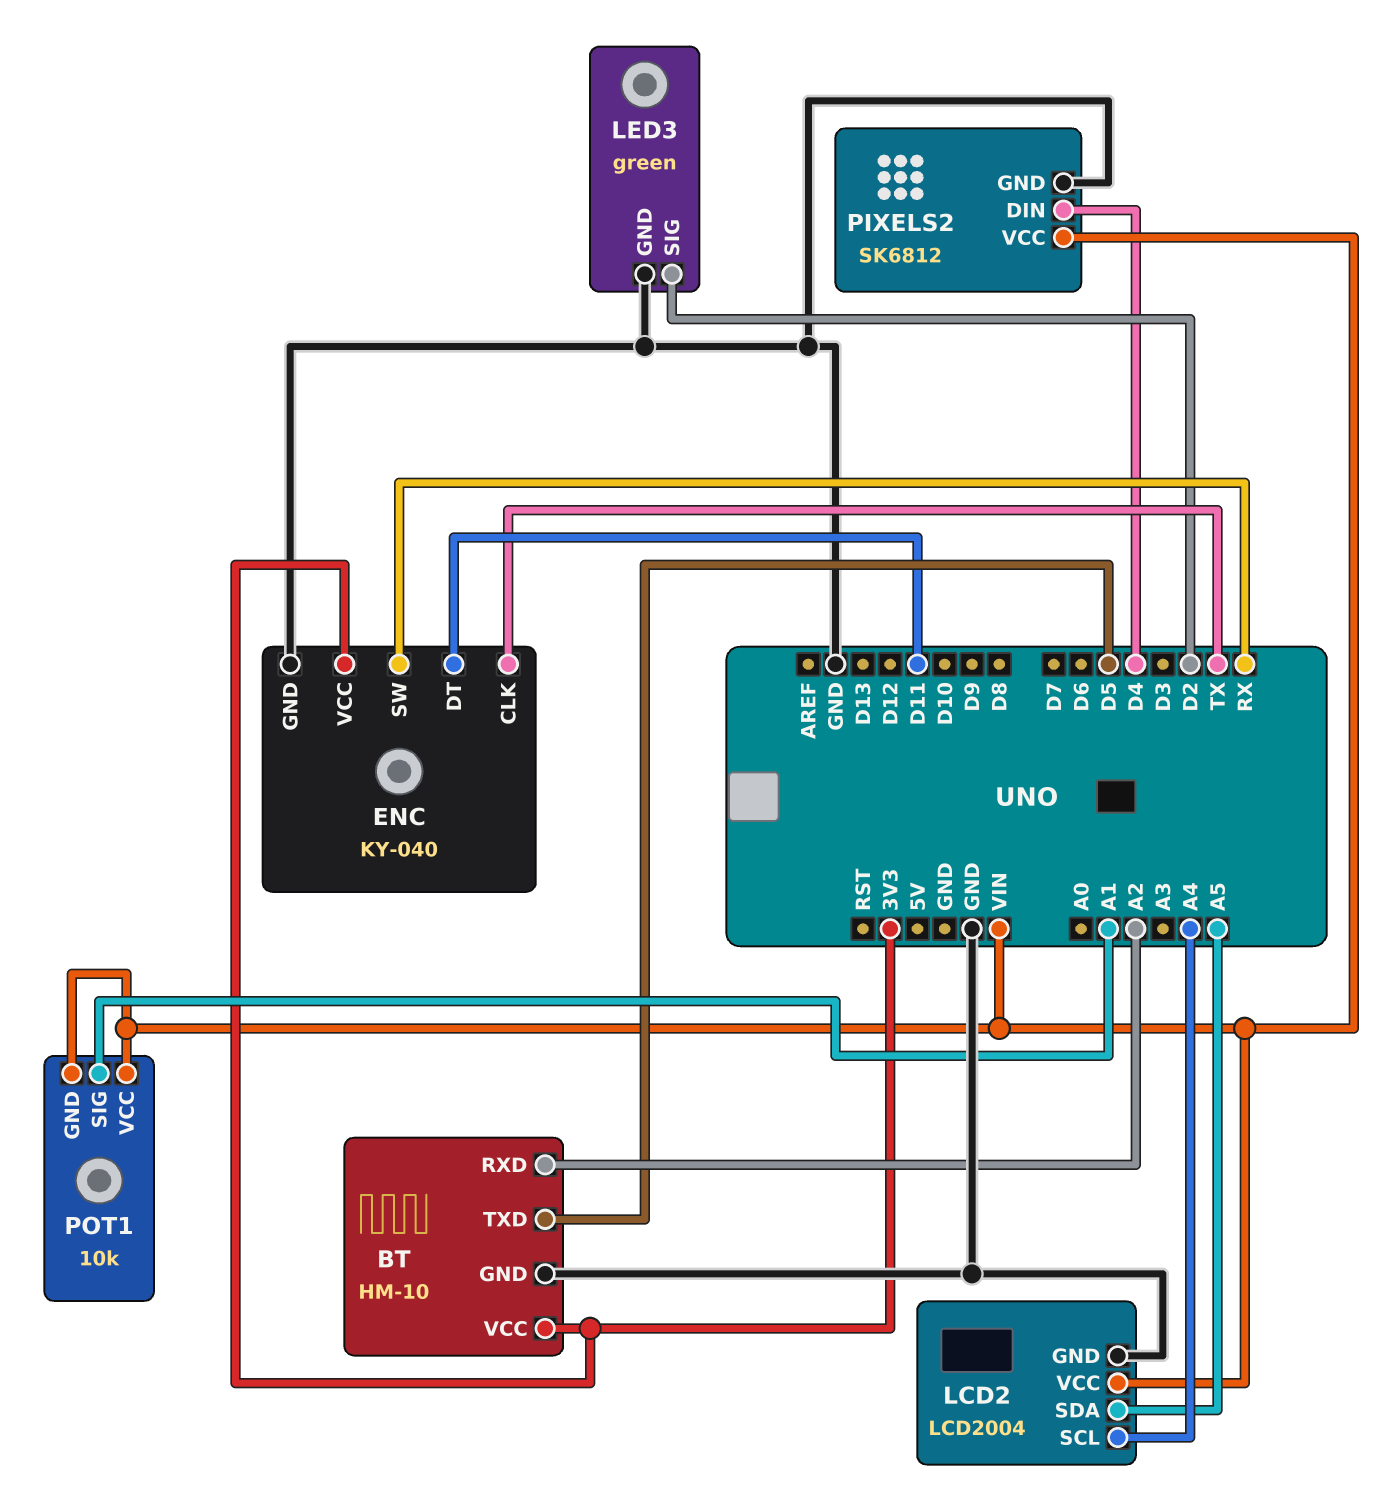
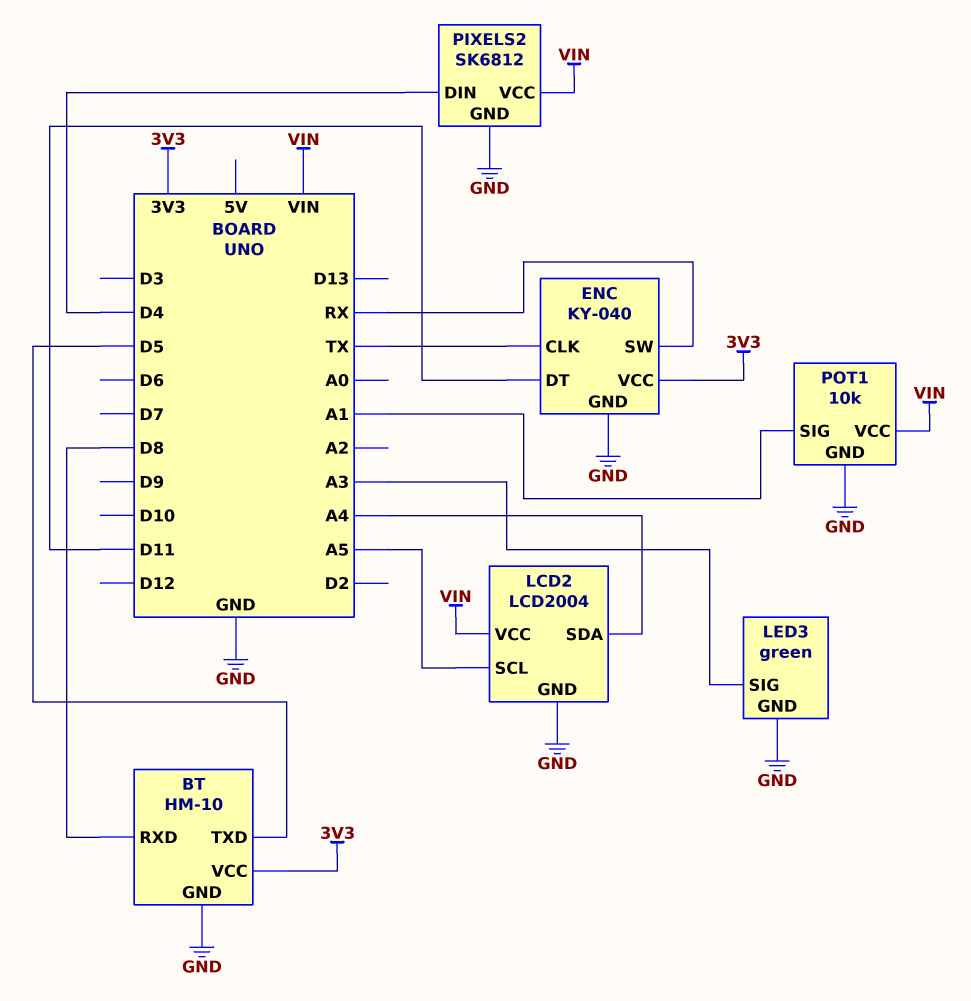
BT pin RXD: A2 -> D8
LCD2 pin SCL: A4 -> A5
LCD2 pin SDA: A5 -> A4
LED3 pin SIG: D2 -> A3
POT1 pin GND: VIN -> GND

